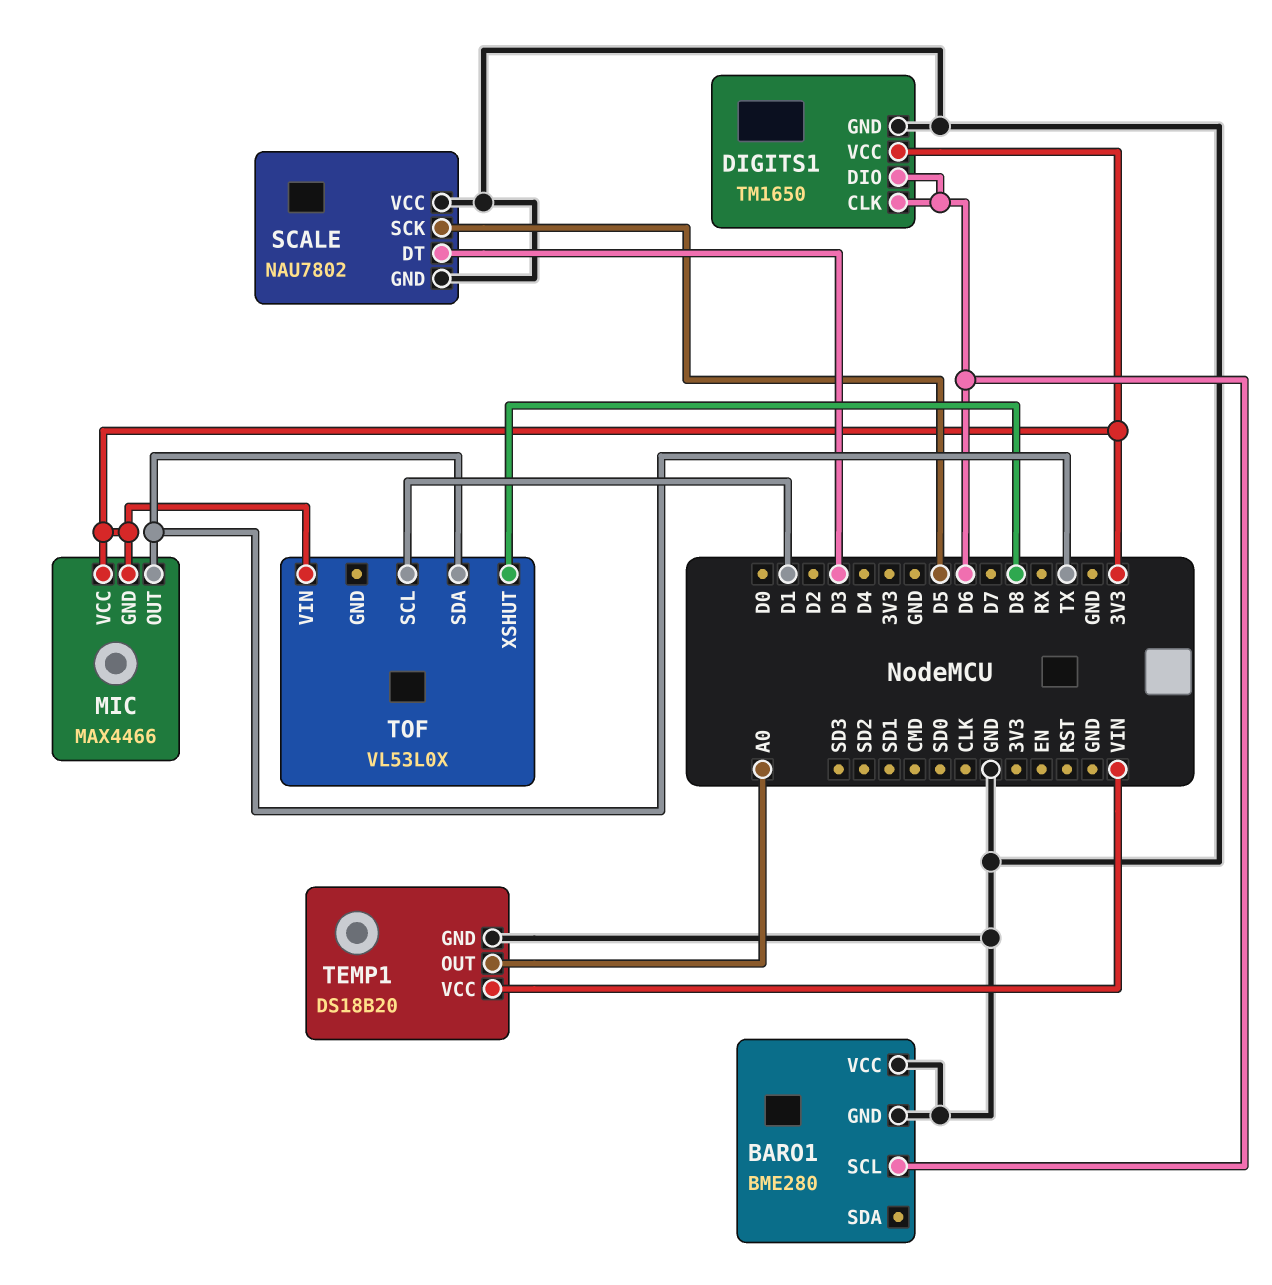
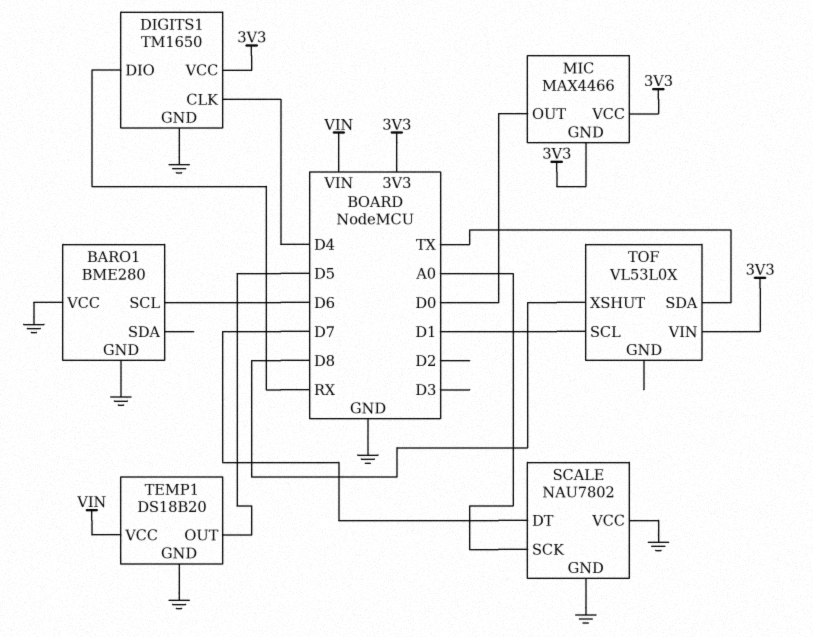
DIGITS1 pin CLK: D6 -> D4
DIGITS1 pin DIO: D6 -> RX
MIC pin OUT: TX -> D0
SCALE pin DT: D3 -> D7
SCALE pin SCK: D5 -> A0
TEMP1 pin OUT: A0 -> D5

